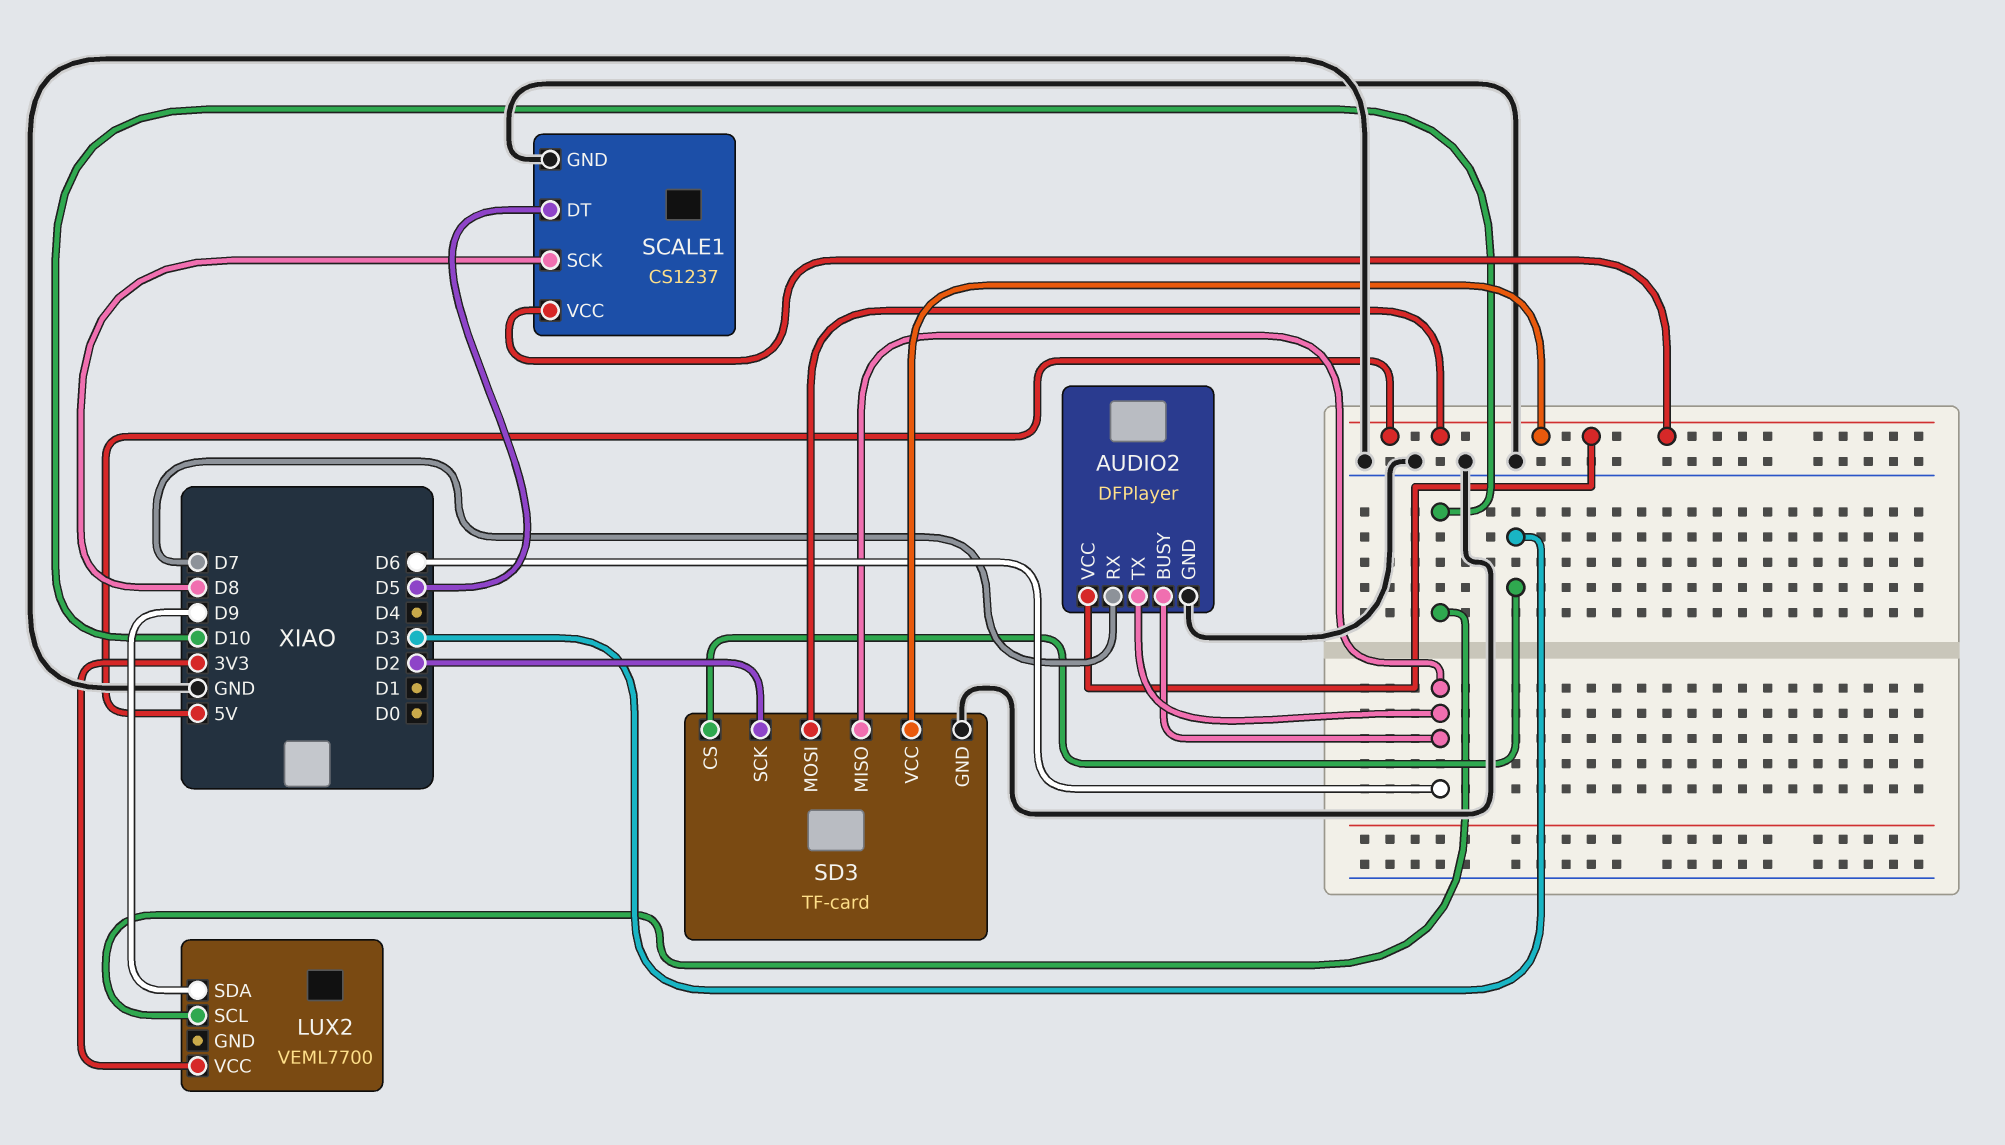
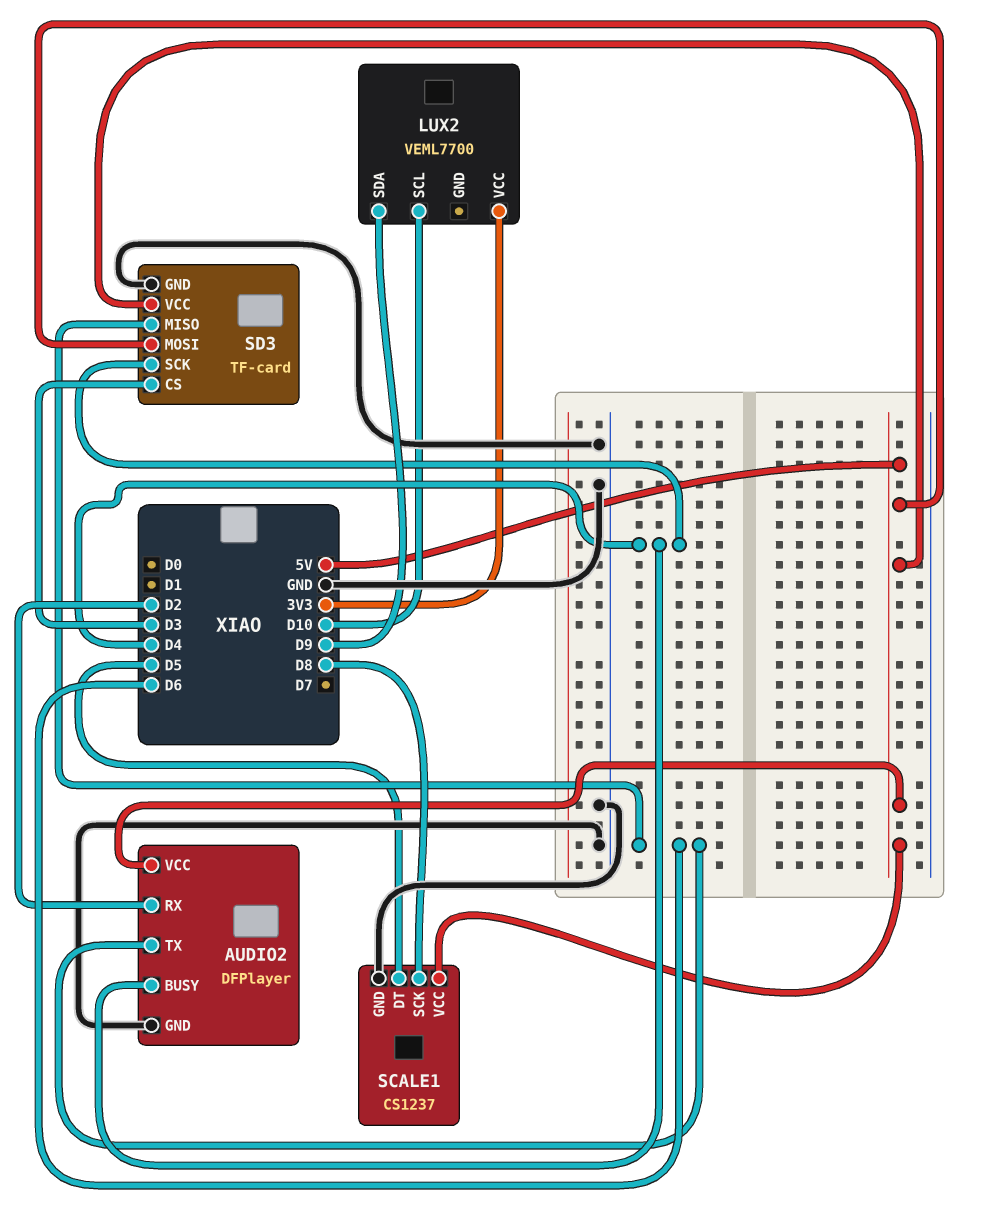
AUDIO2 pin BUSY: D6 -> D4
AUDIO2 pin RX: D7 -> D2
SD3 pin SCK: D2 -> D4

